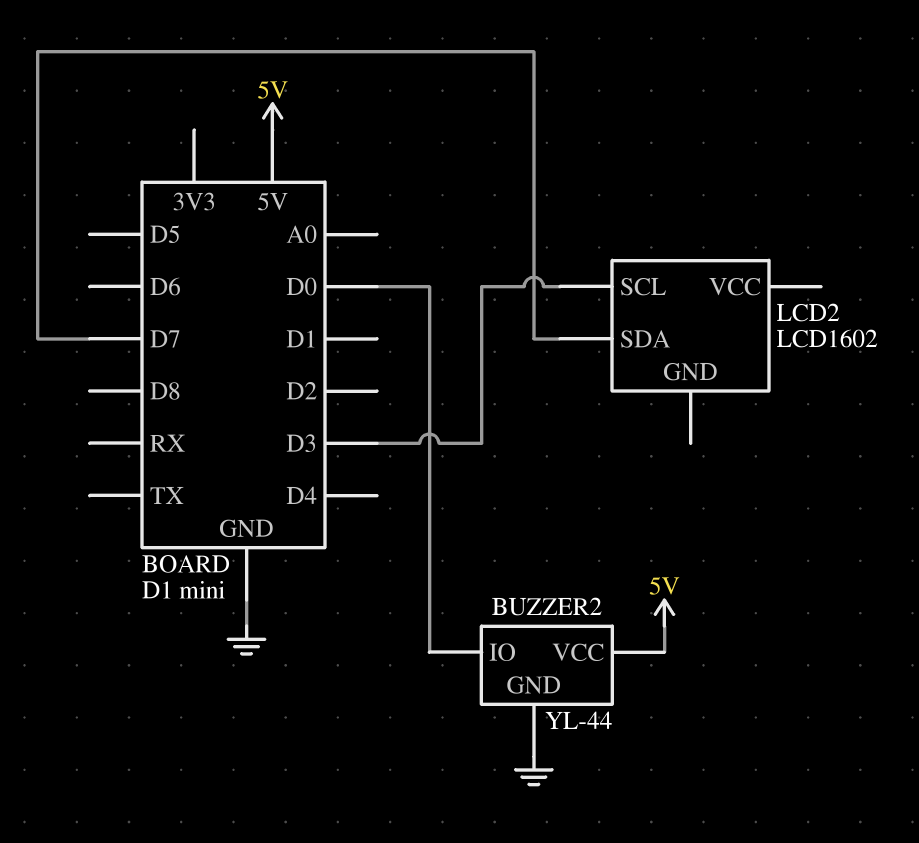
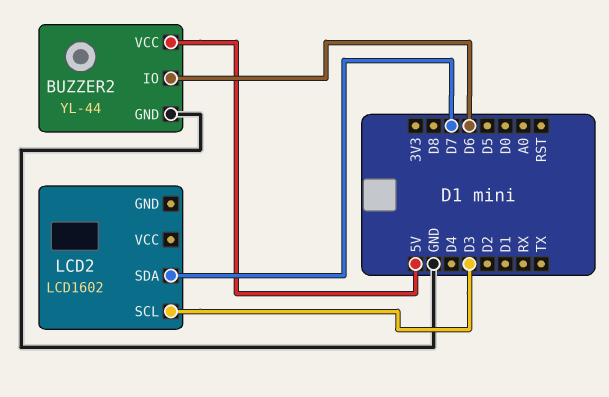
BUZZER2 pin IO: D0 -> D6

